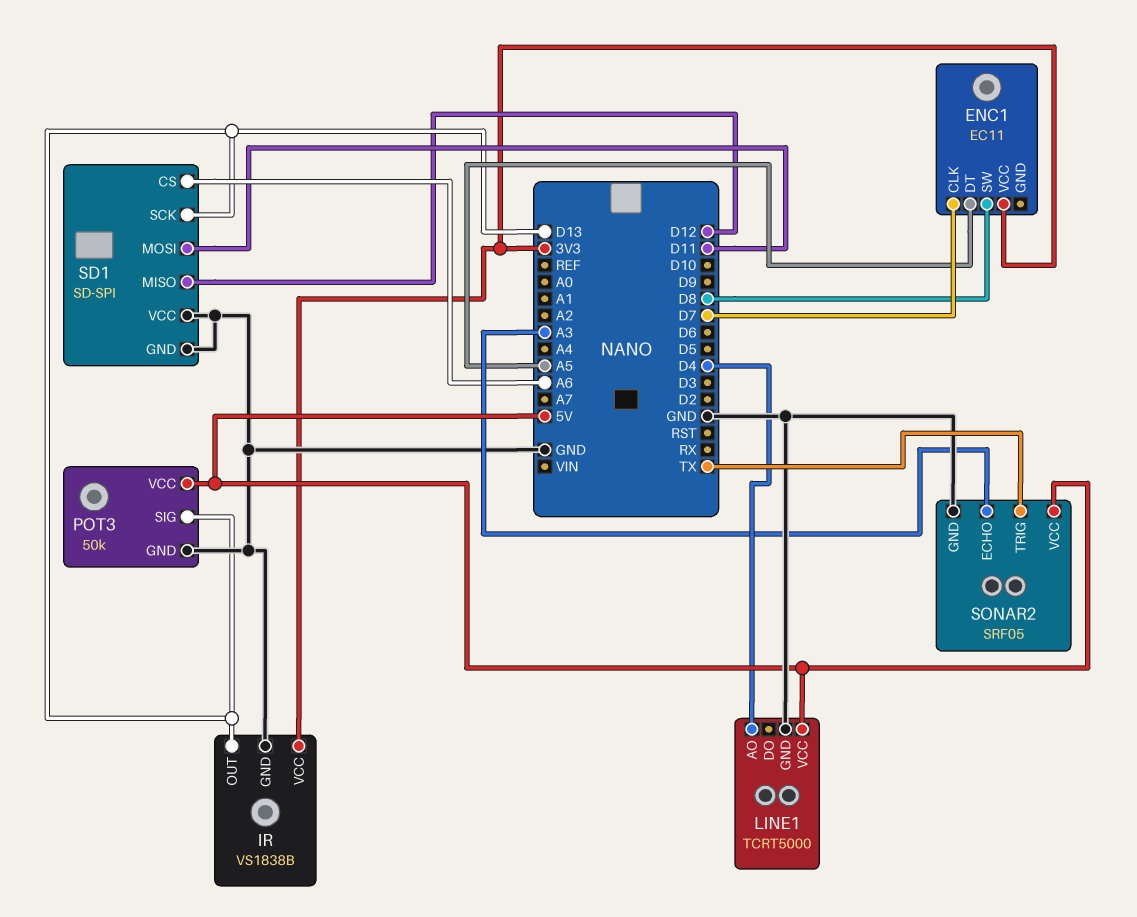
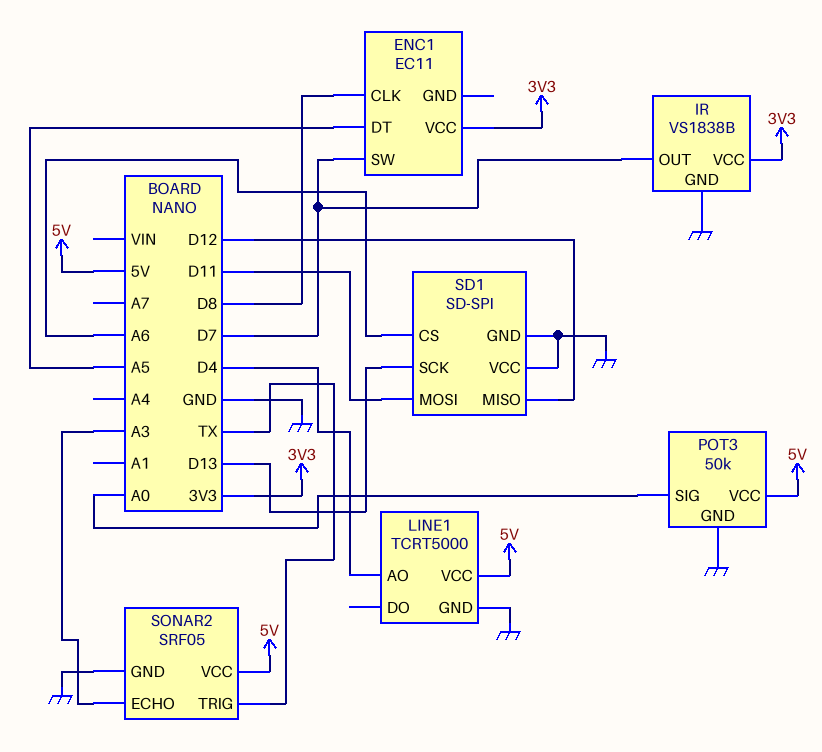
ENC1 pin CLK: D7 -> D8
ENC1 pin SW: D8 -> D7
IR pin OUT: D13 -> D7
POT3 pin SIG: D13 -> A0

